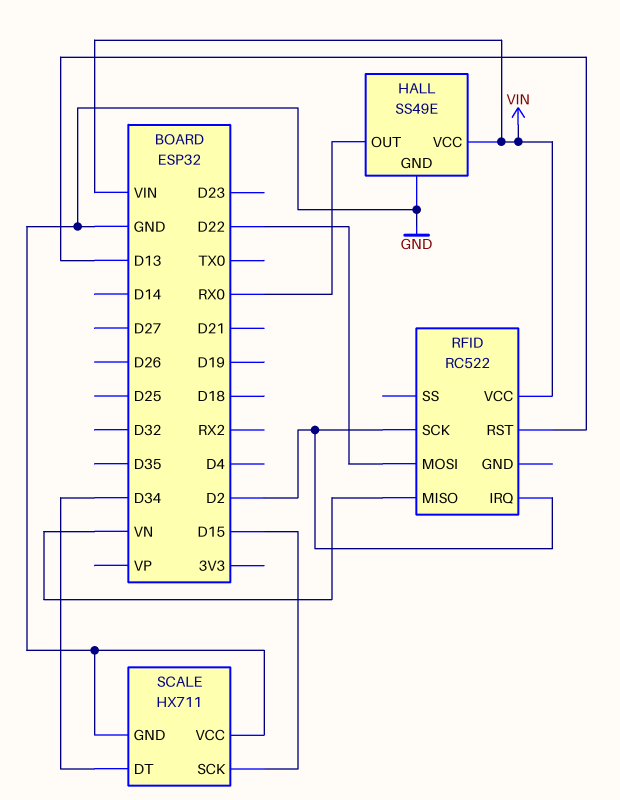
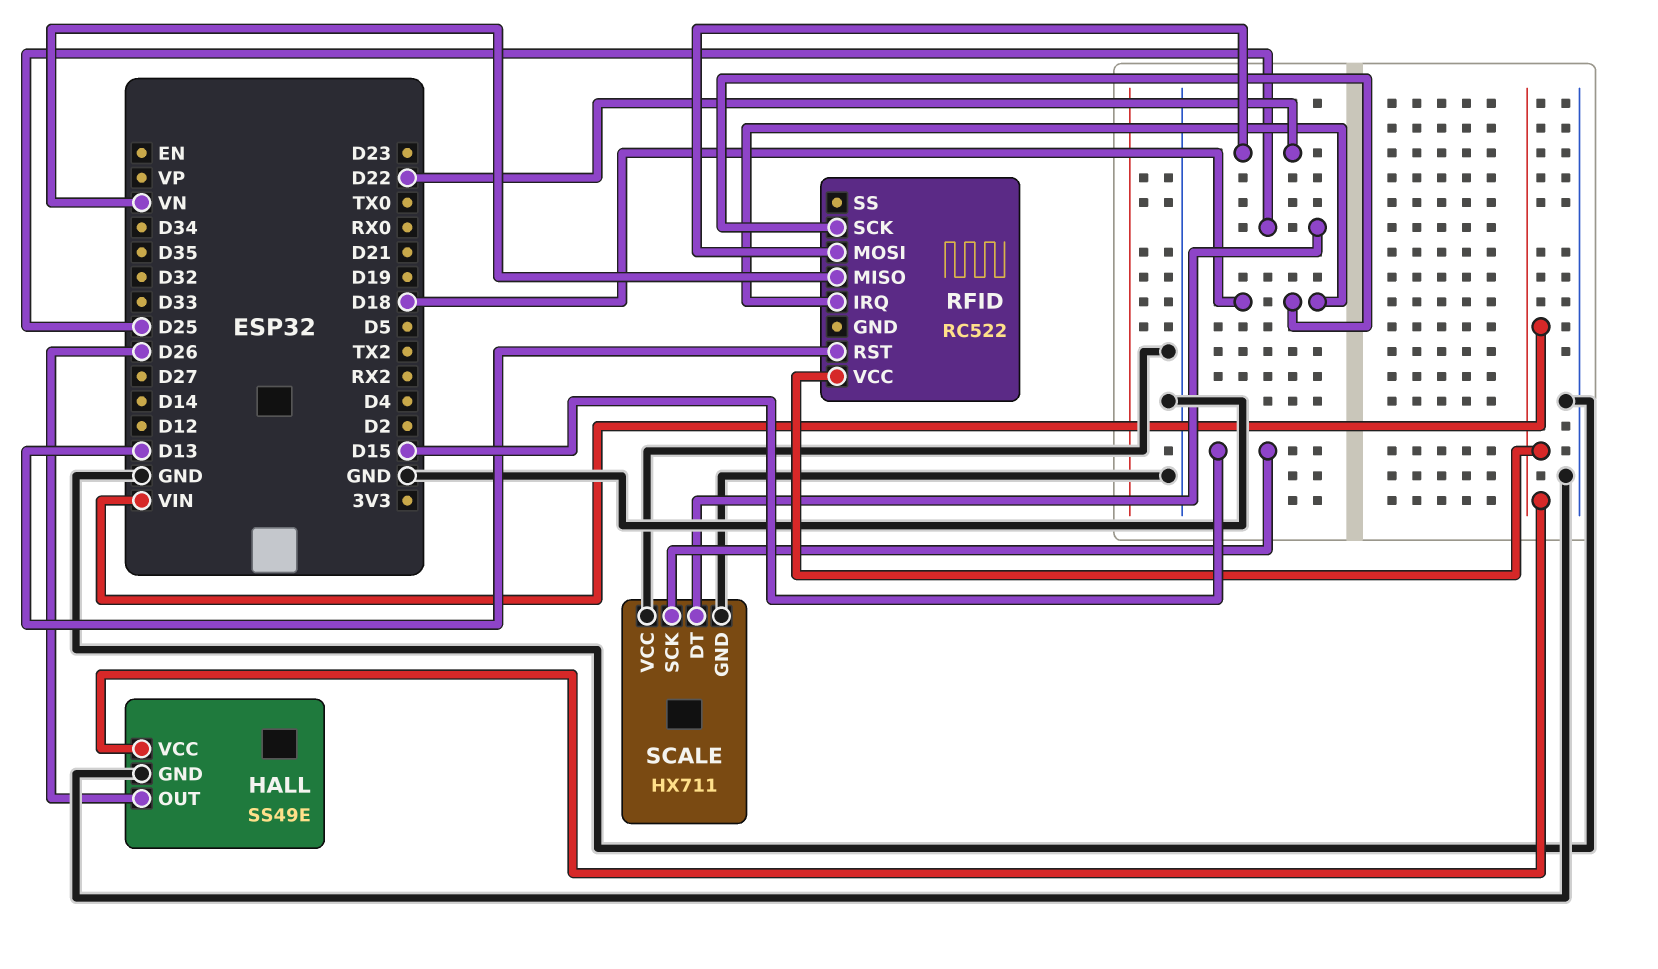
HALL pin OUT: RX0 -> D26
RFID pin IRQ: D2 -> D18
RFID pin SCK: D2 -> D18
SCALE pin DT: D34 -> D25

